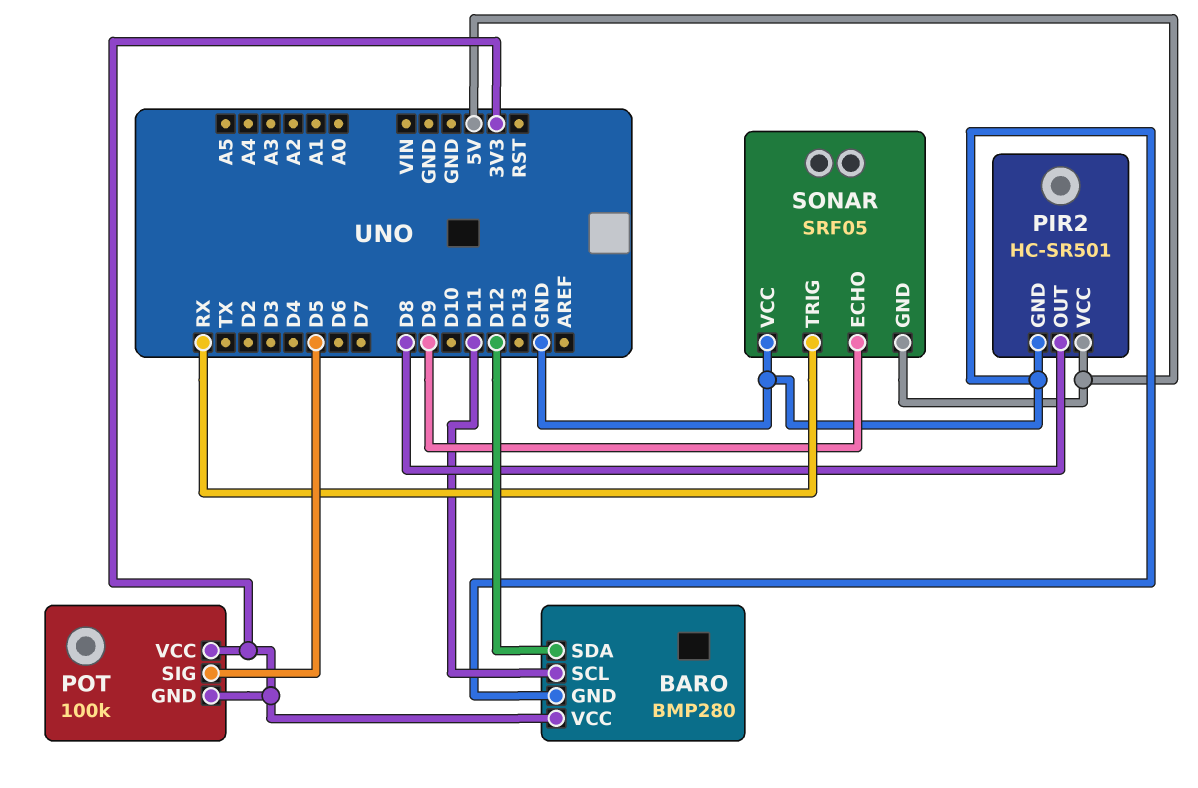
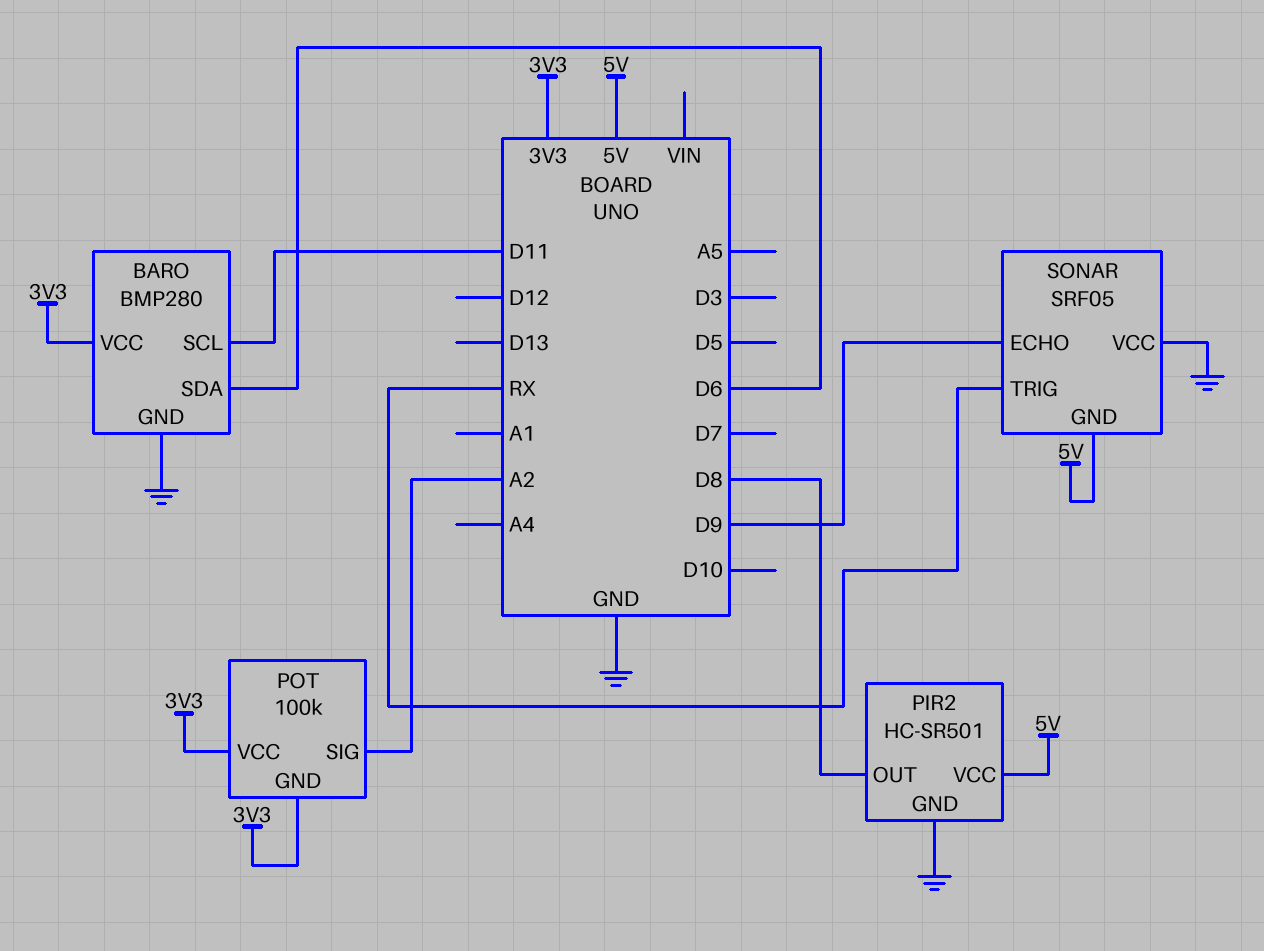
BARO pin SDA: D12 -> D6
POT pin SIG: D5 -> A2

